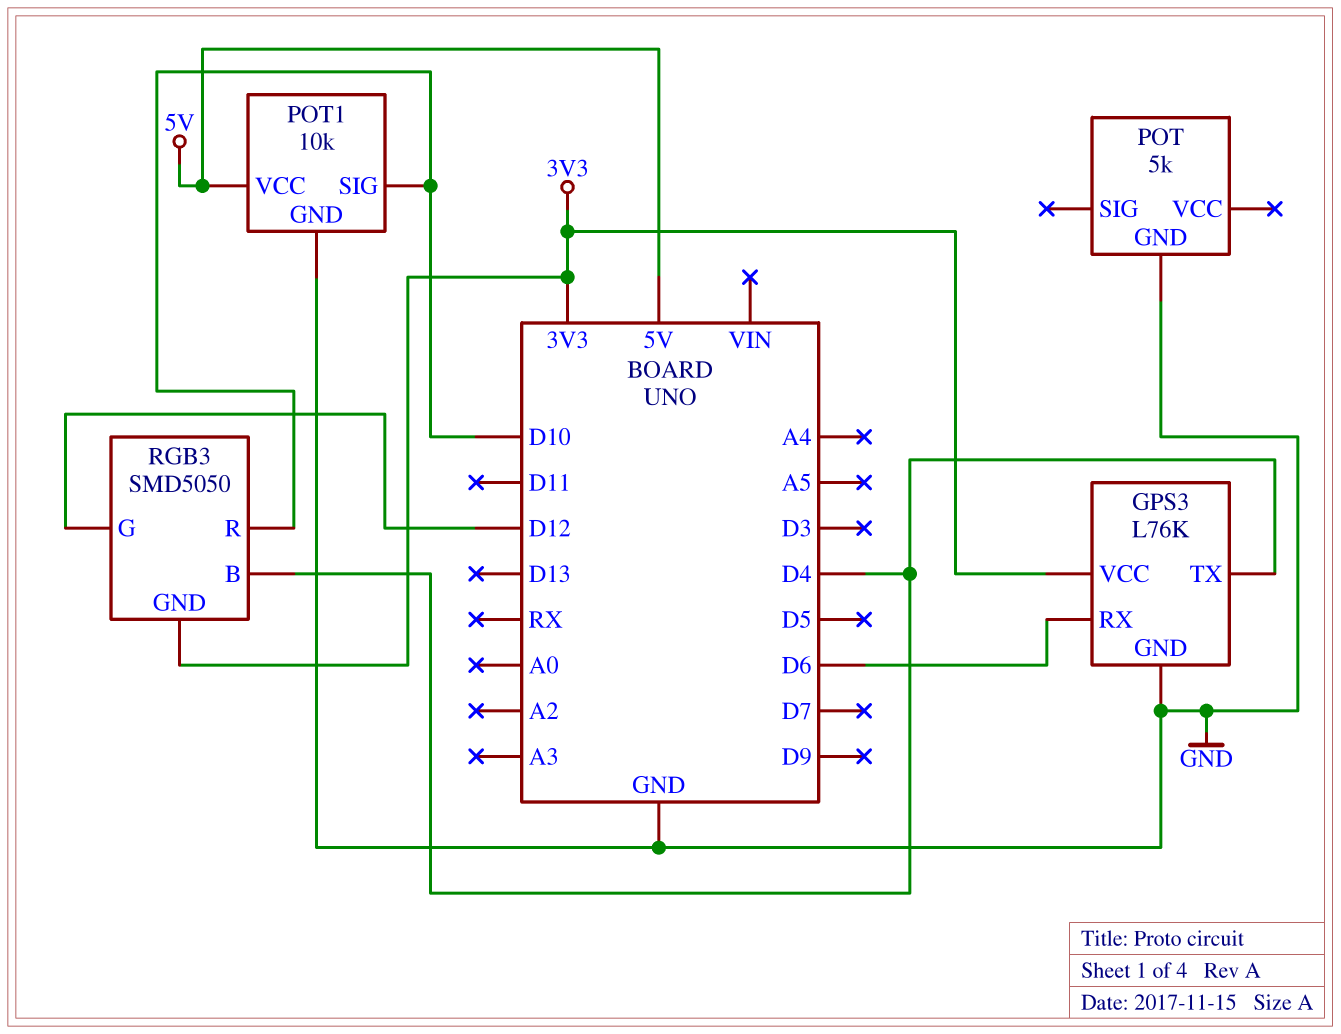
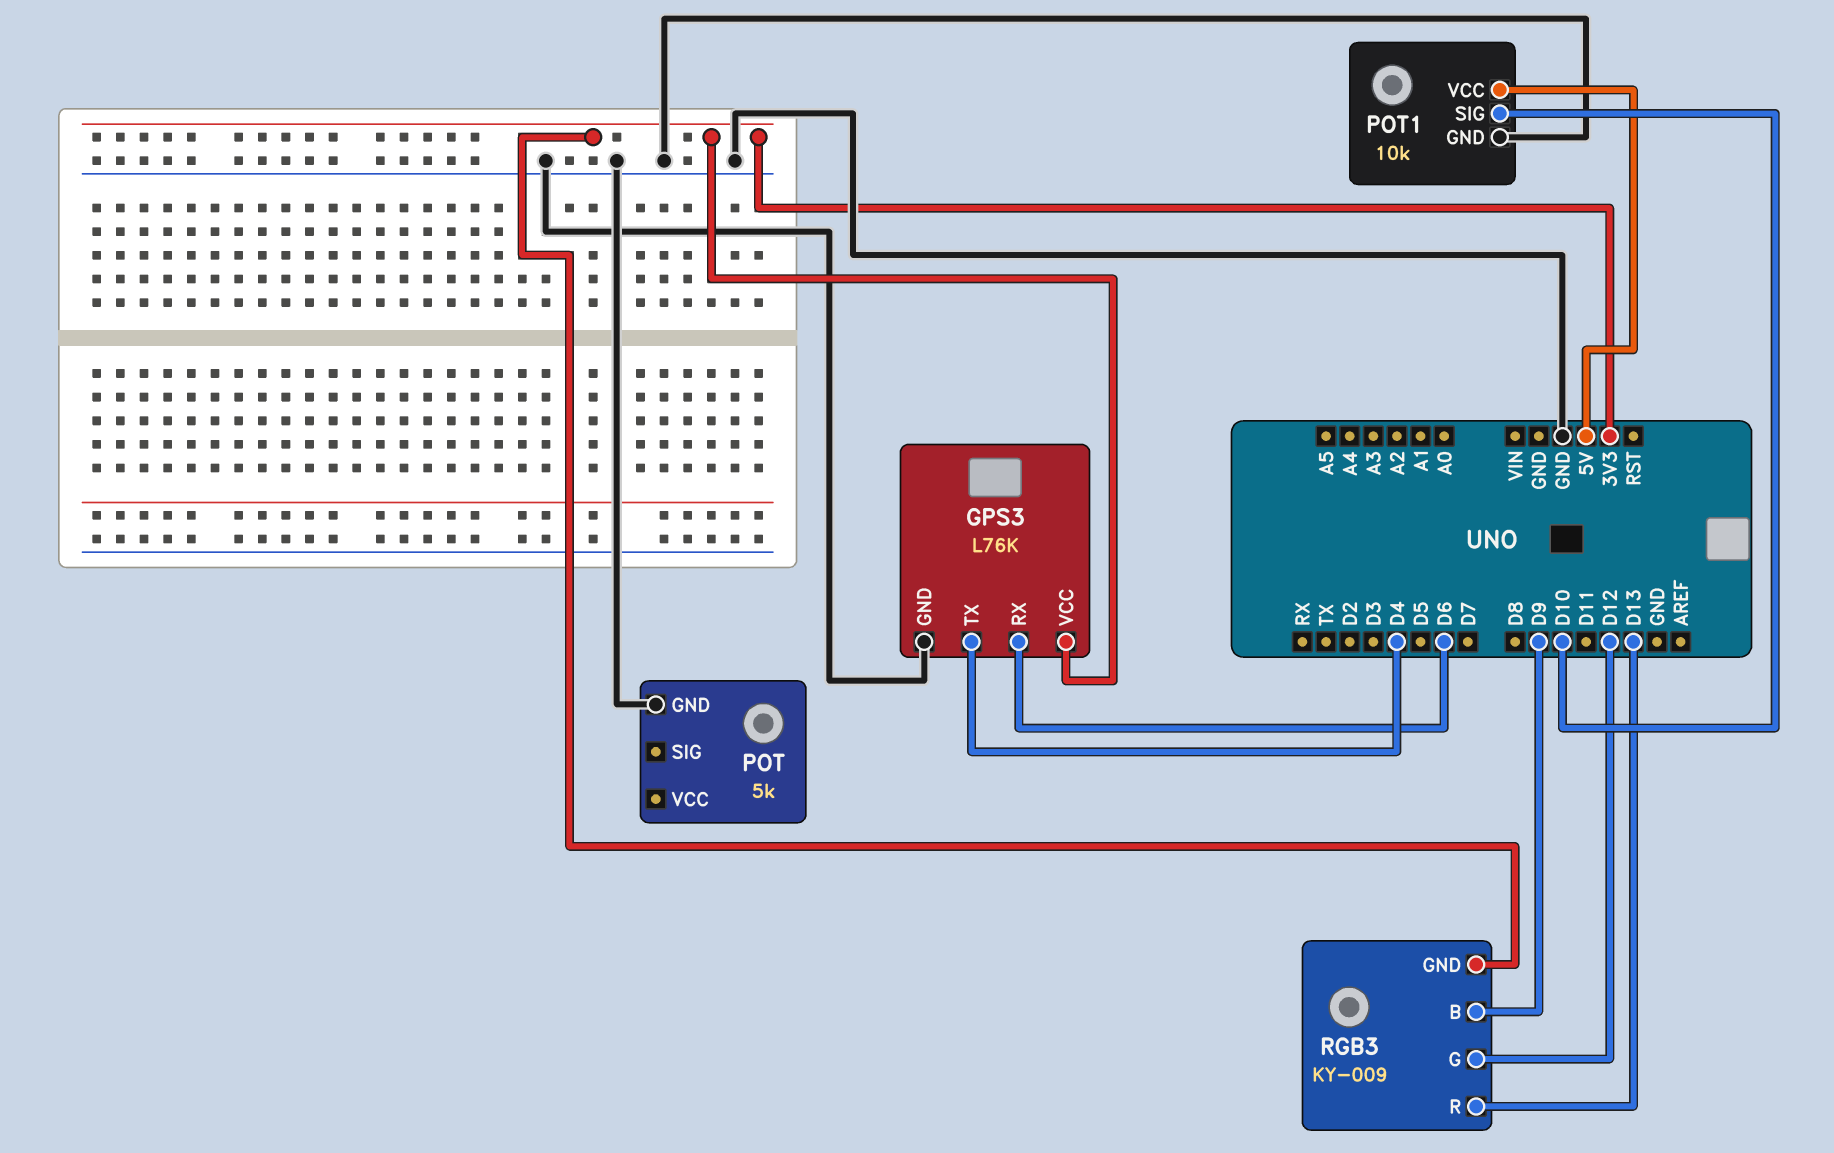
RGB3: SMD5050 -> KY-009
RGB3 pin B: D4 -> D9
RGB3 pin R: D10 -> D13

